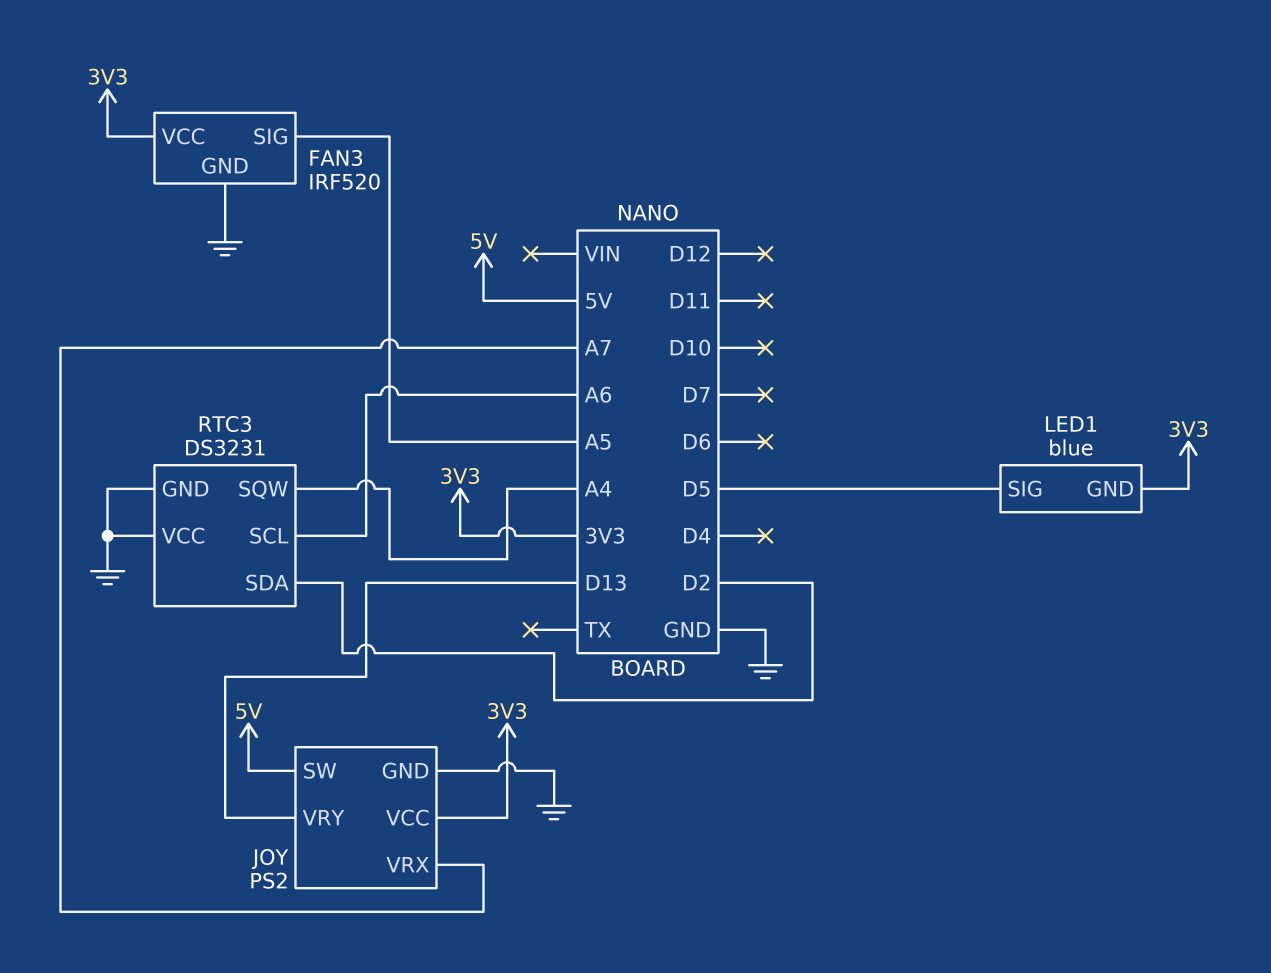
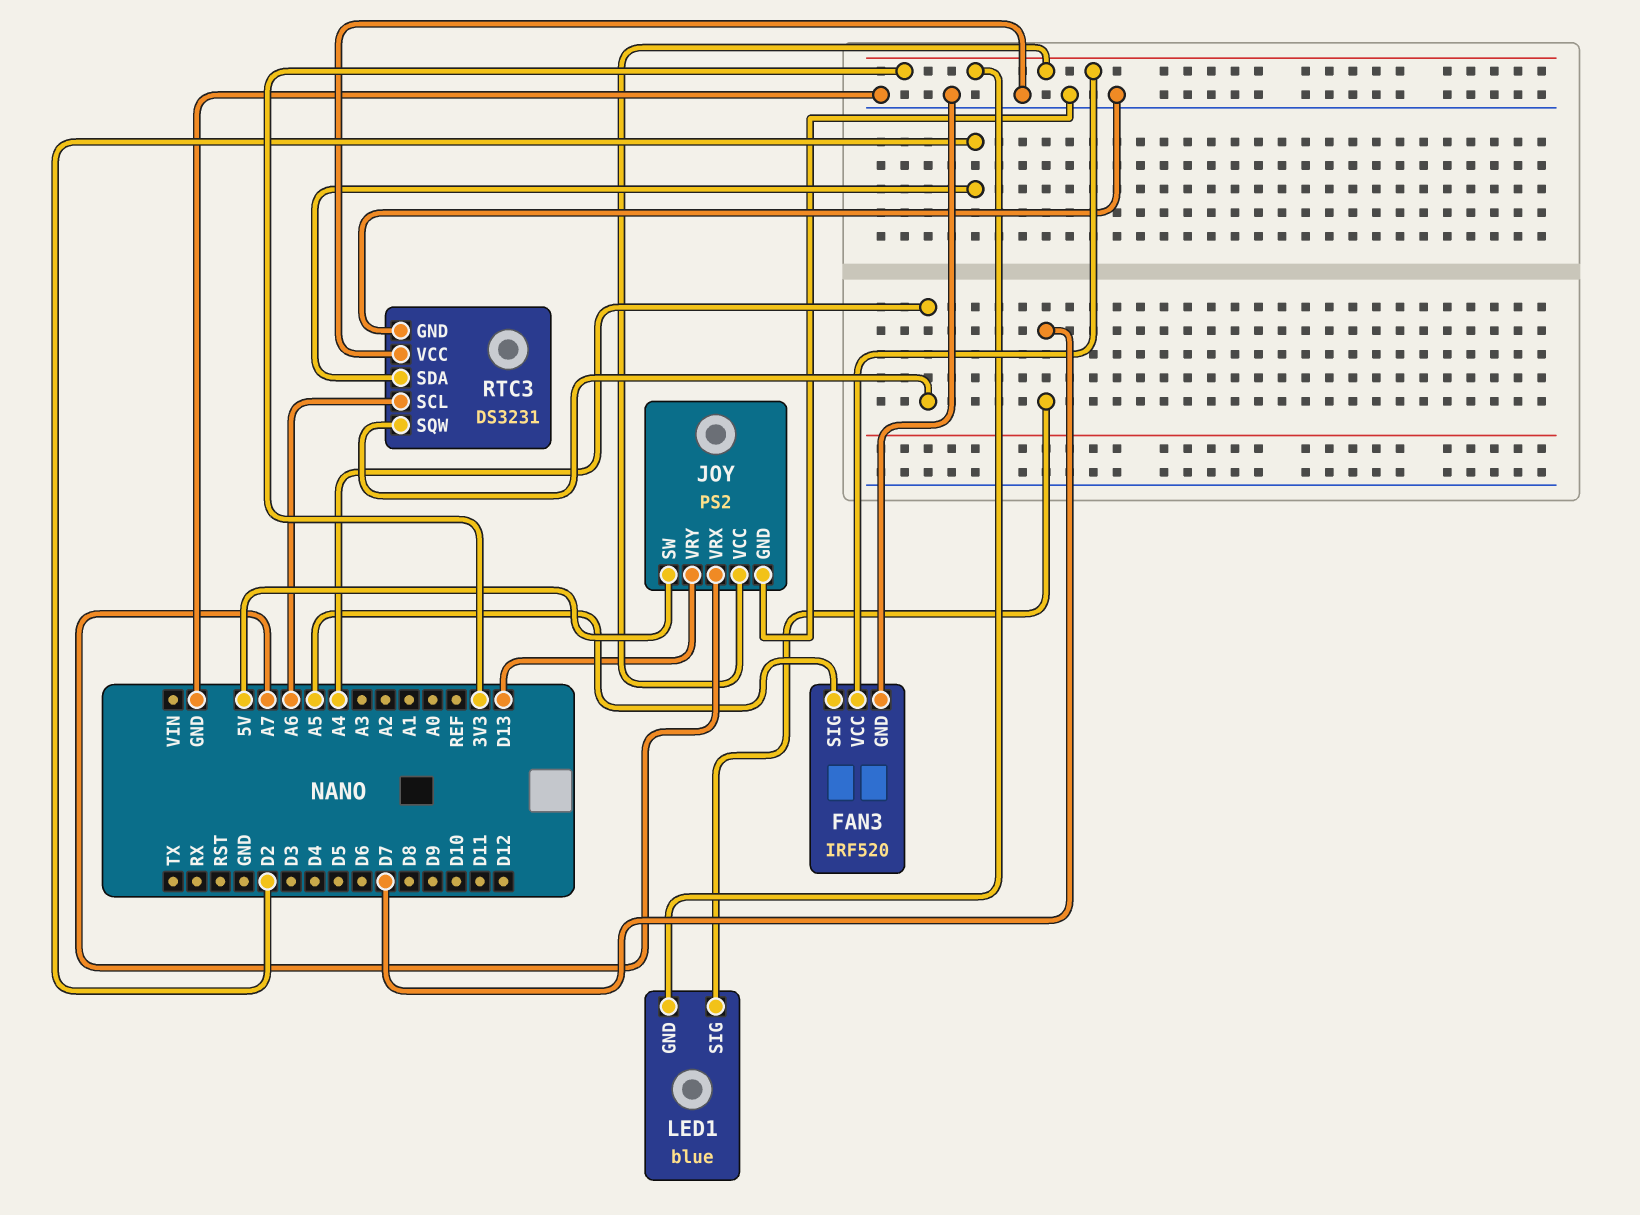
LED1 pin SIG: D5 -> D7

